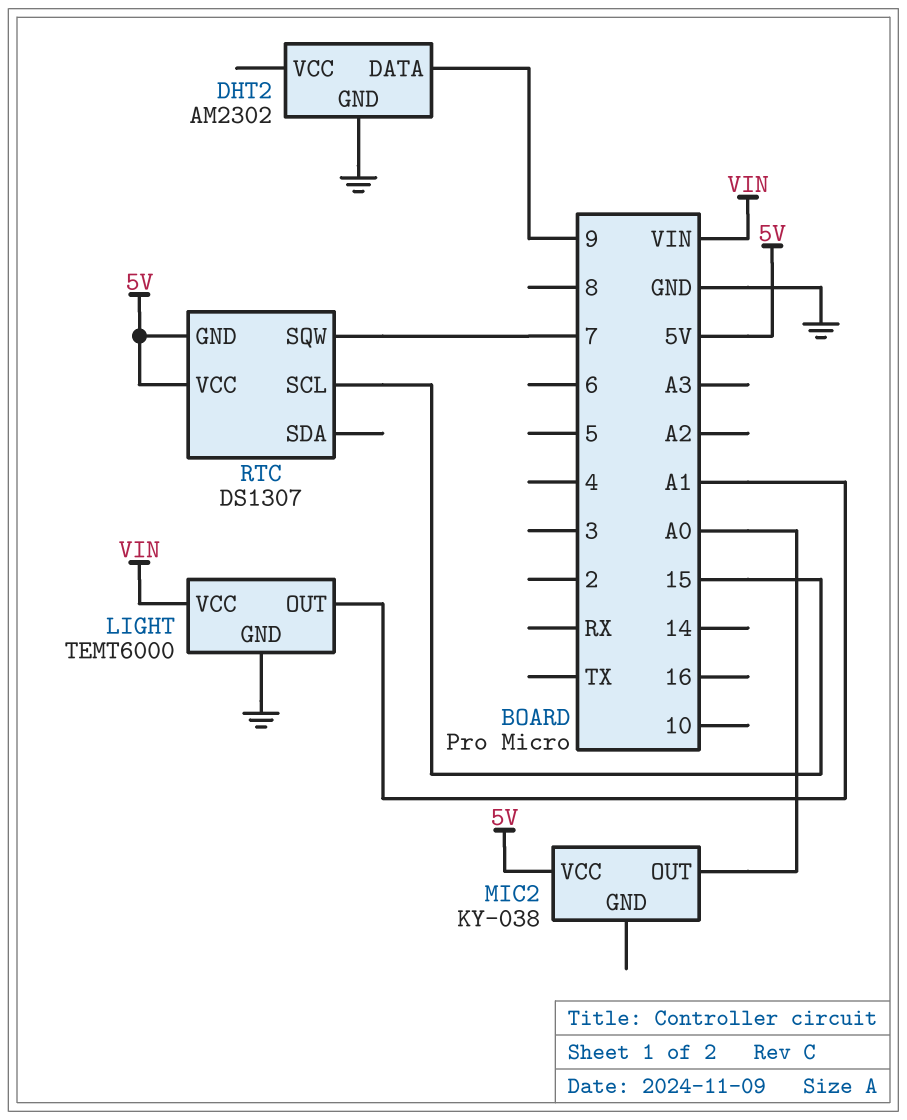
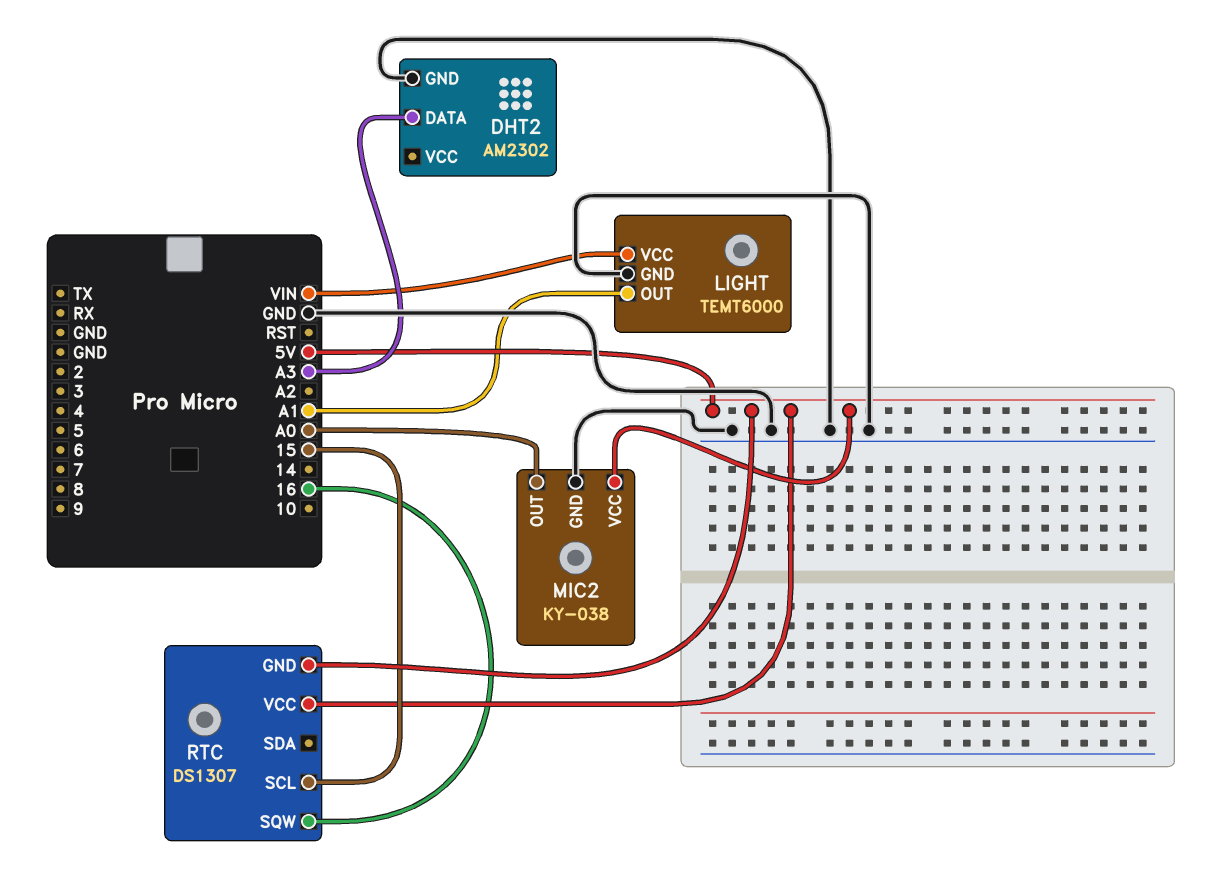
DHT2 pin DATA: 9 -> A3
MIC2 pin GND: none -> GND
RTC pin SQW: 7 -> 16

